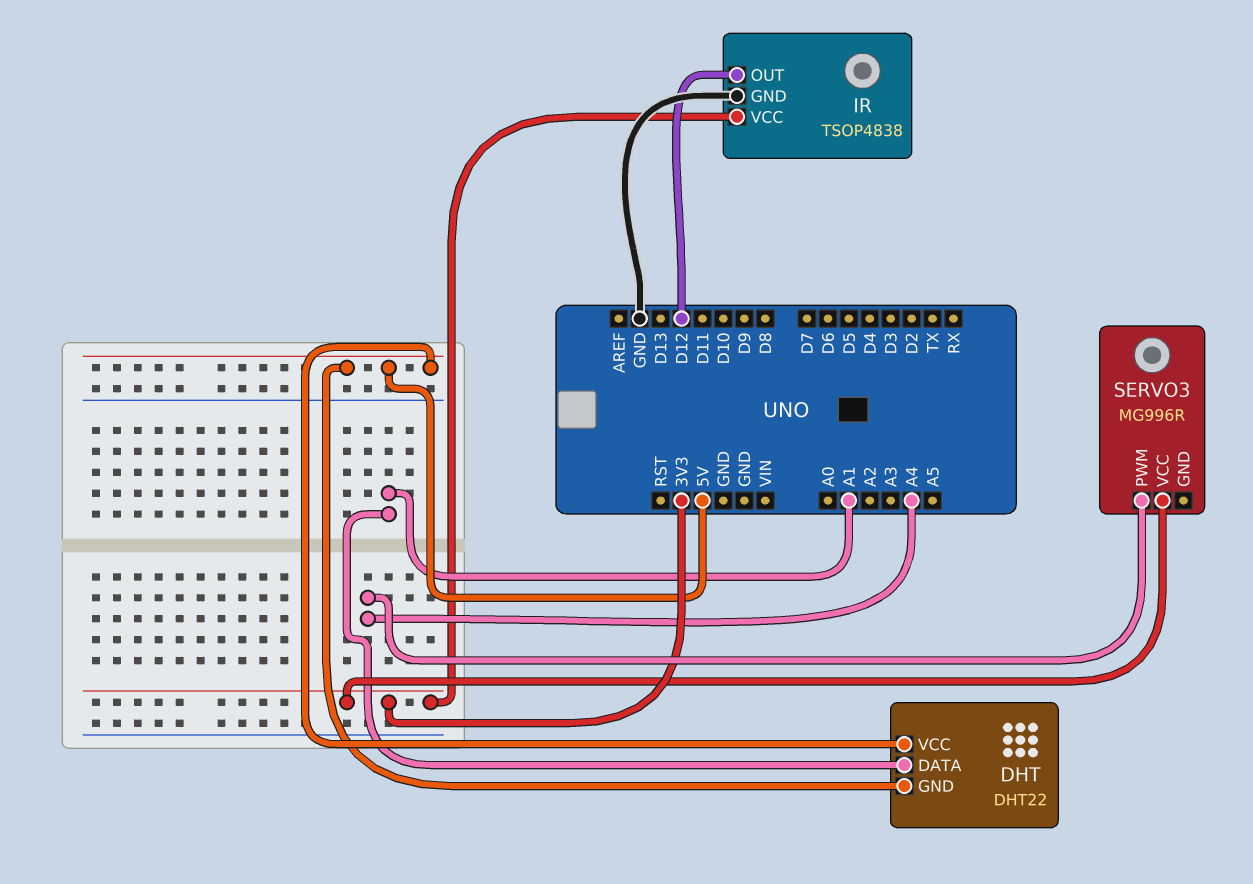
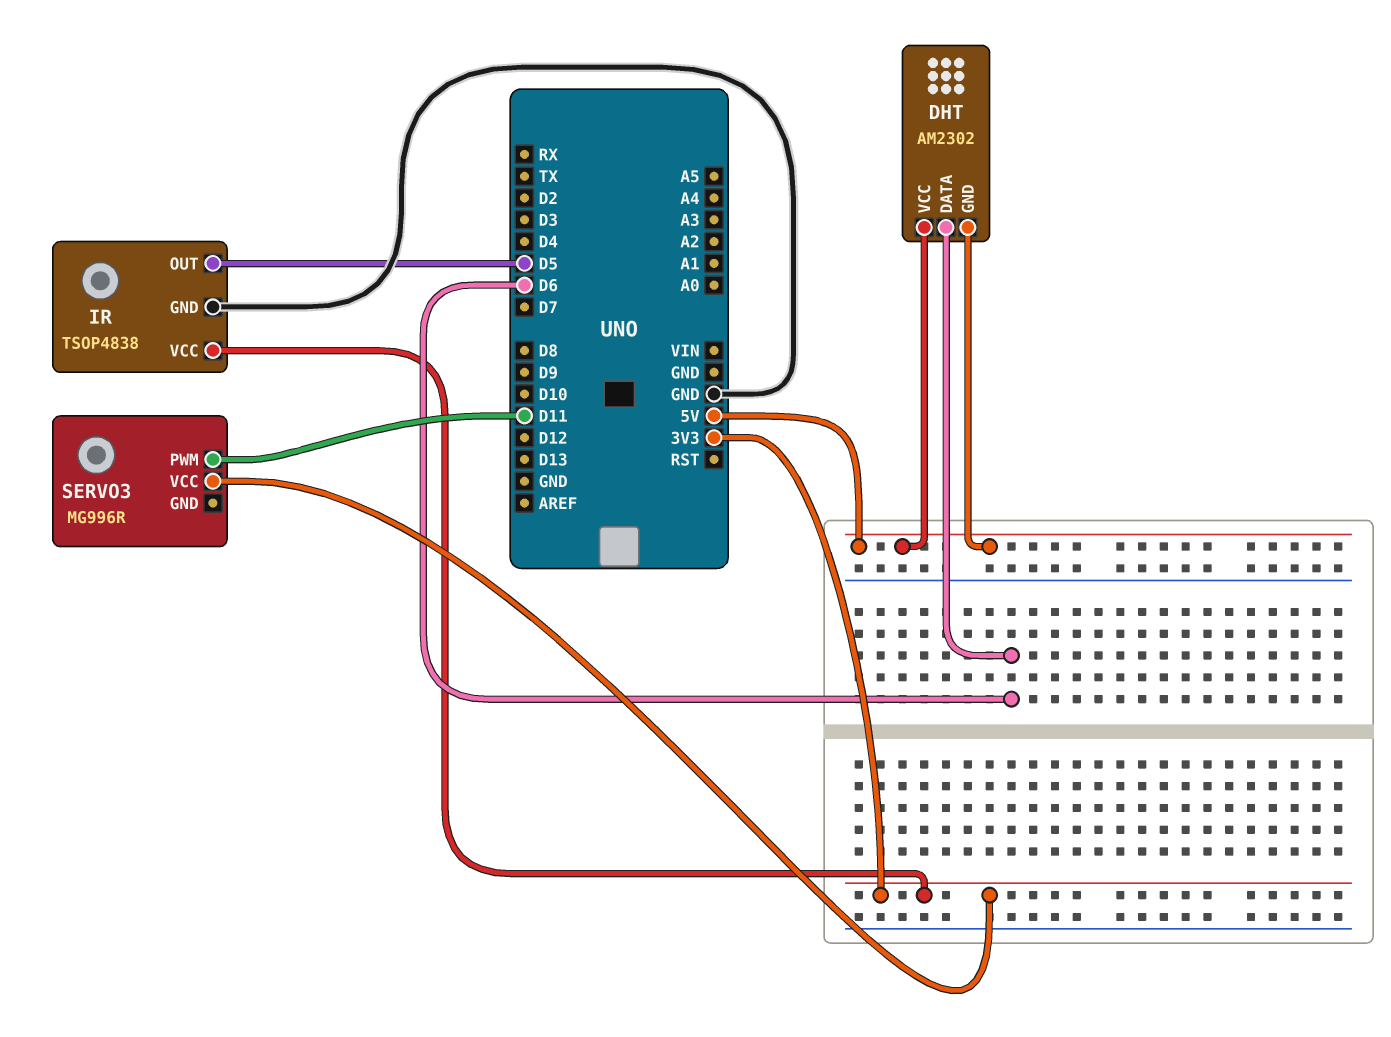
DHT: DHT22 -> AM2302
DHT pin DATA: A1 -> D6
IR pin OUT: D12 -> D5
SERVO3 pin PWM: A4 -> D11

